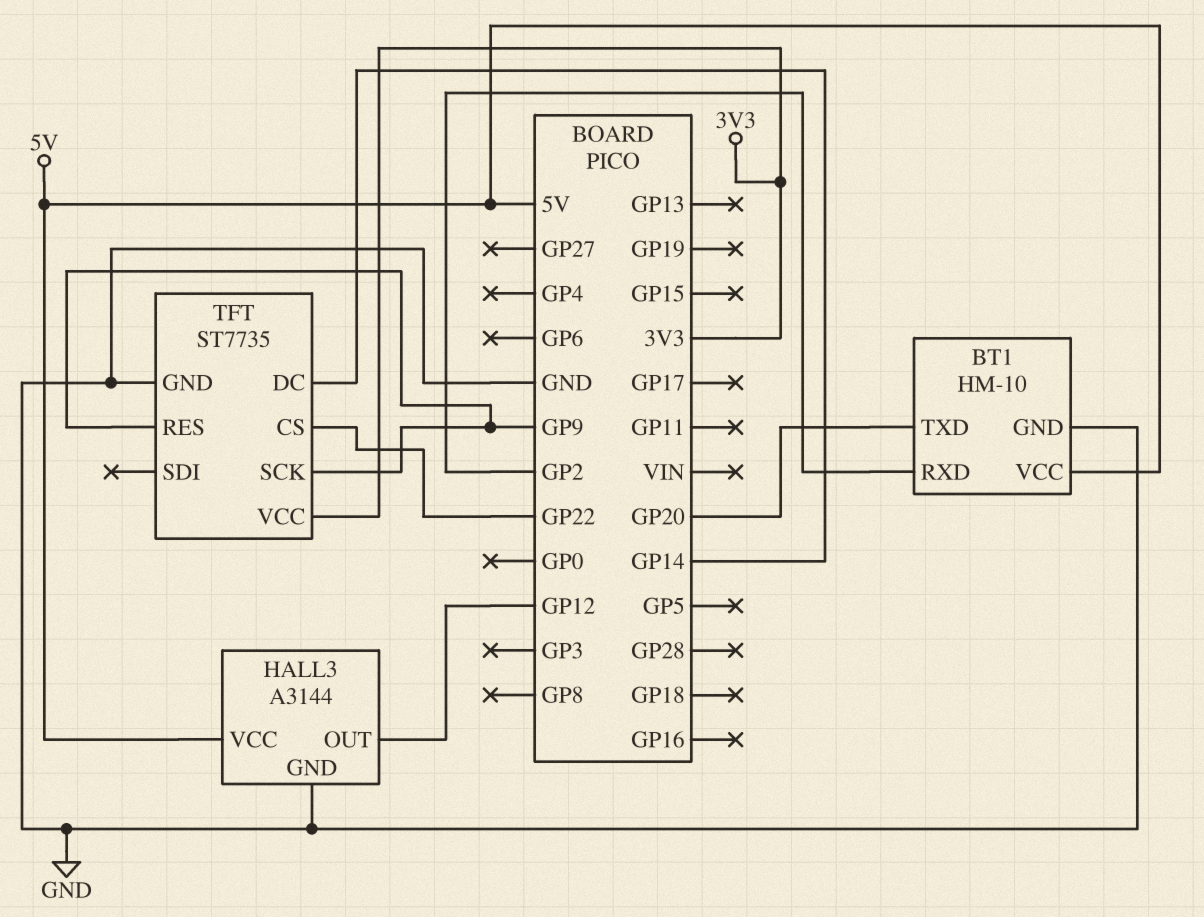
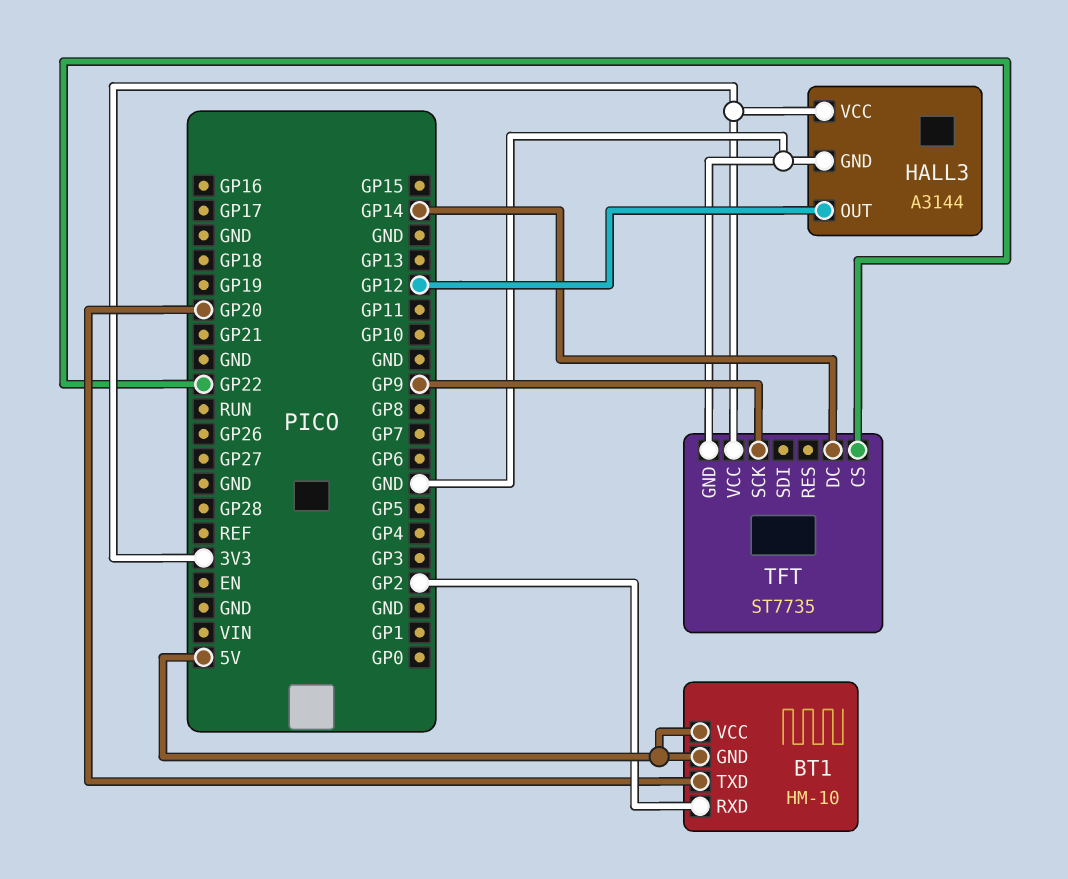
BT1 pin GND: GND -> 5V
HALL3 pin VCC: 5V -> 3V3
TFT pin RES: GP9 -> none

